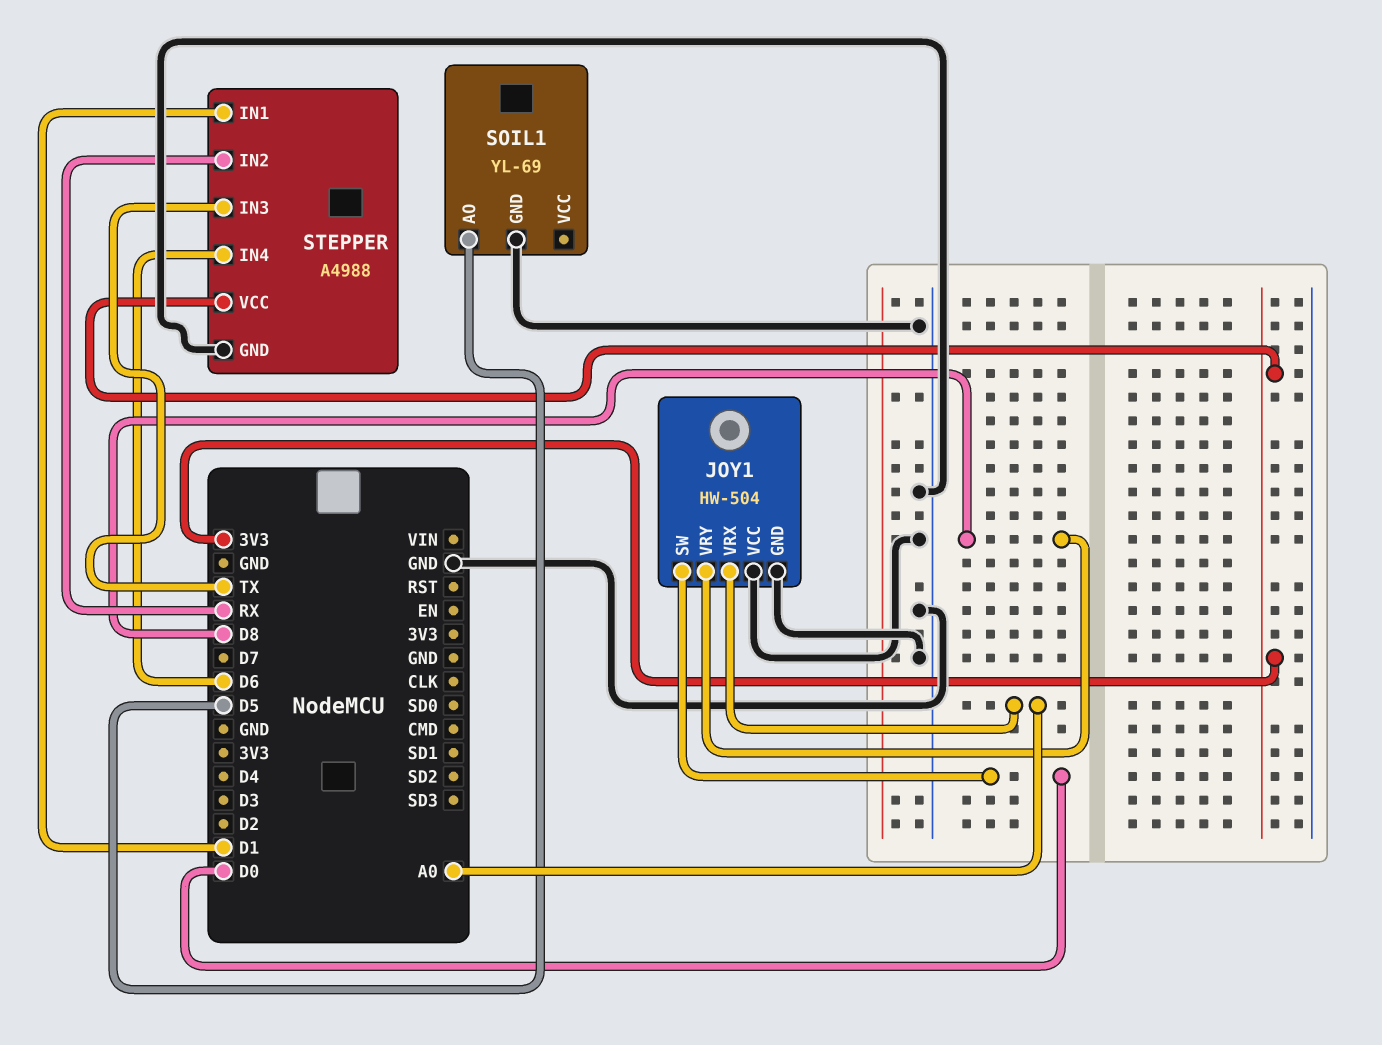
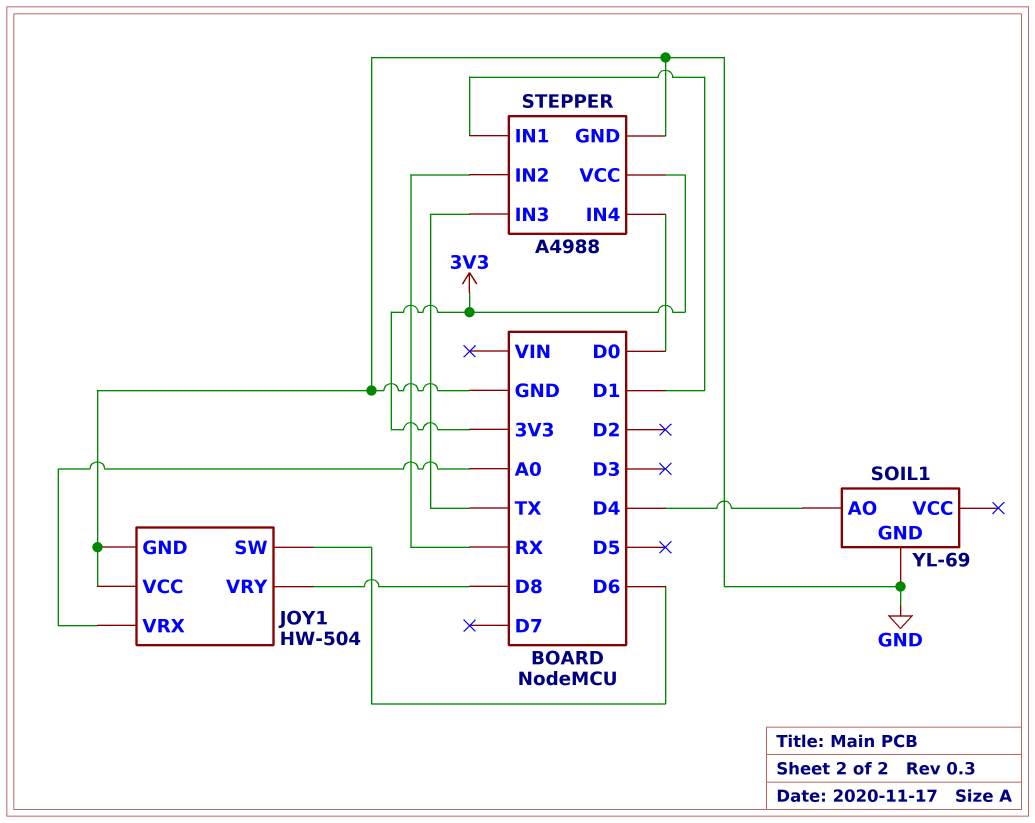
JOY1 pin SW: D0 -> D6
SOIL1 pin AO: D5 -> D4
STEPPER pin IN4: D6 -> D0

